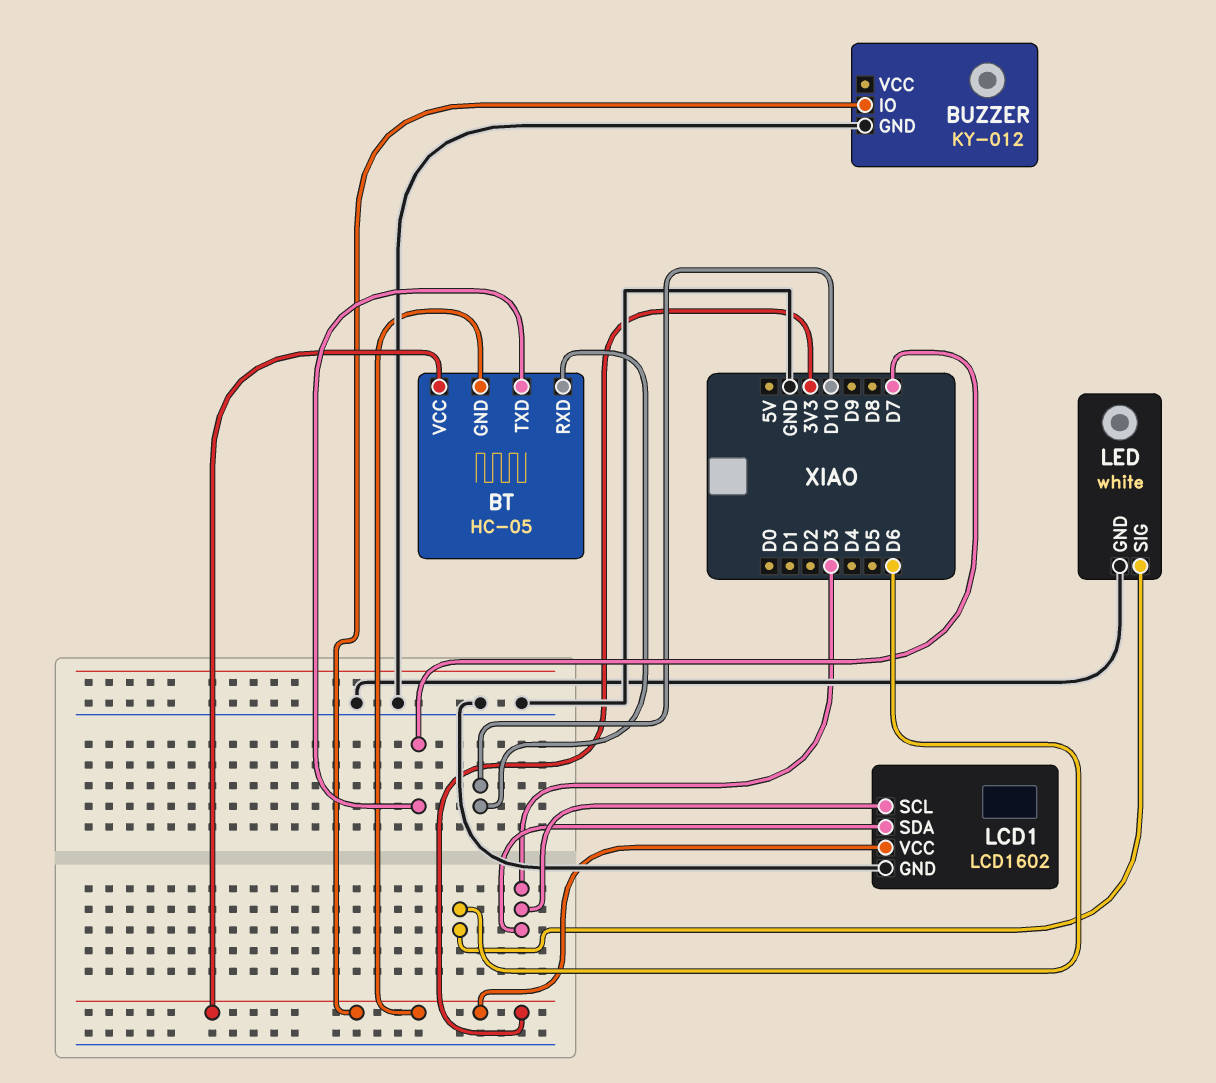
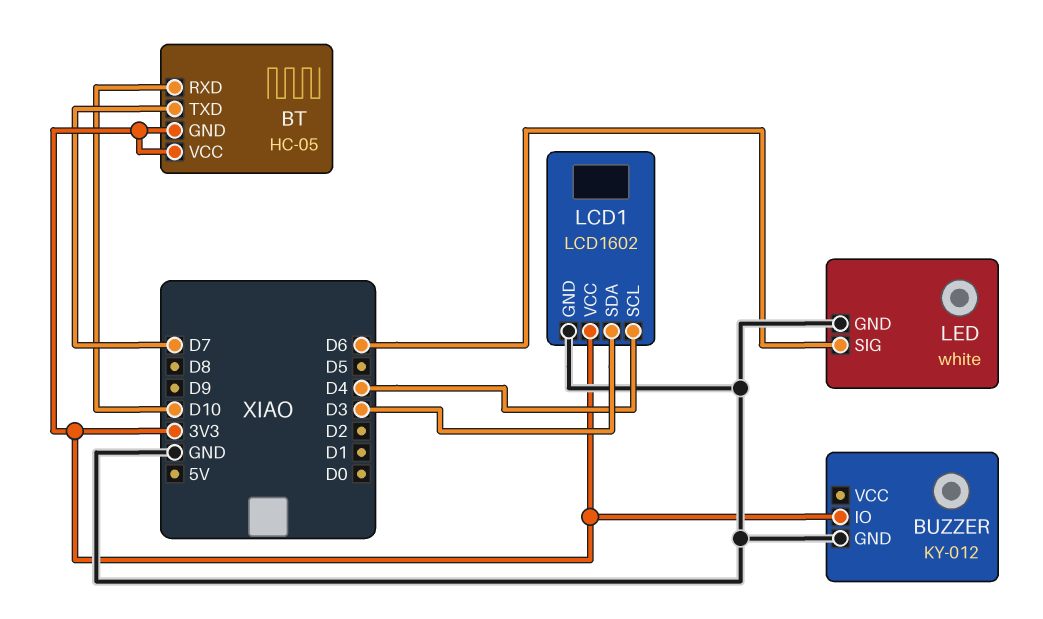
LCD1 pin SCL: D3 -> D4

